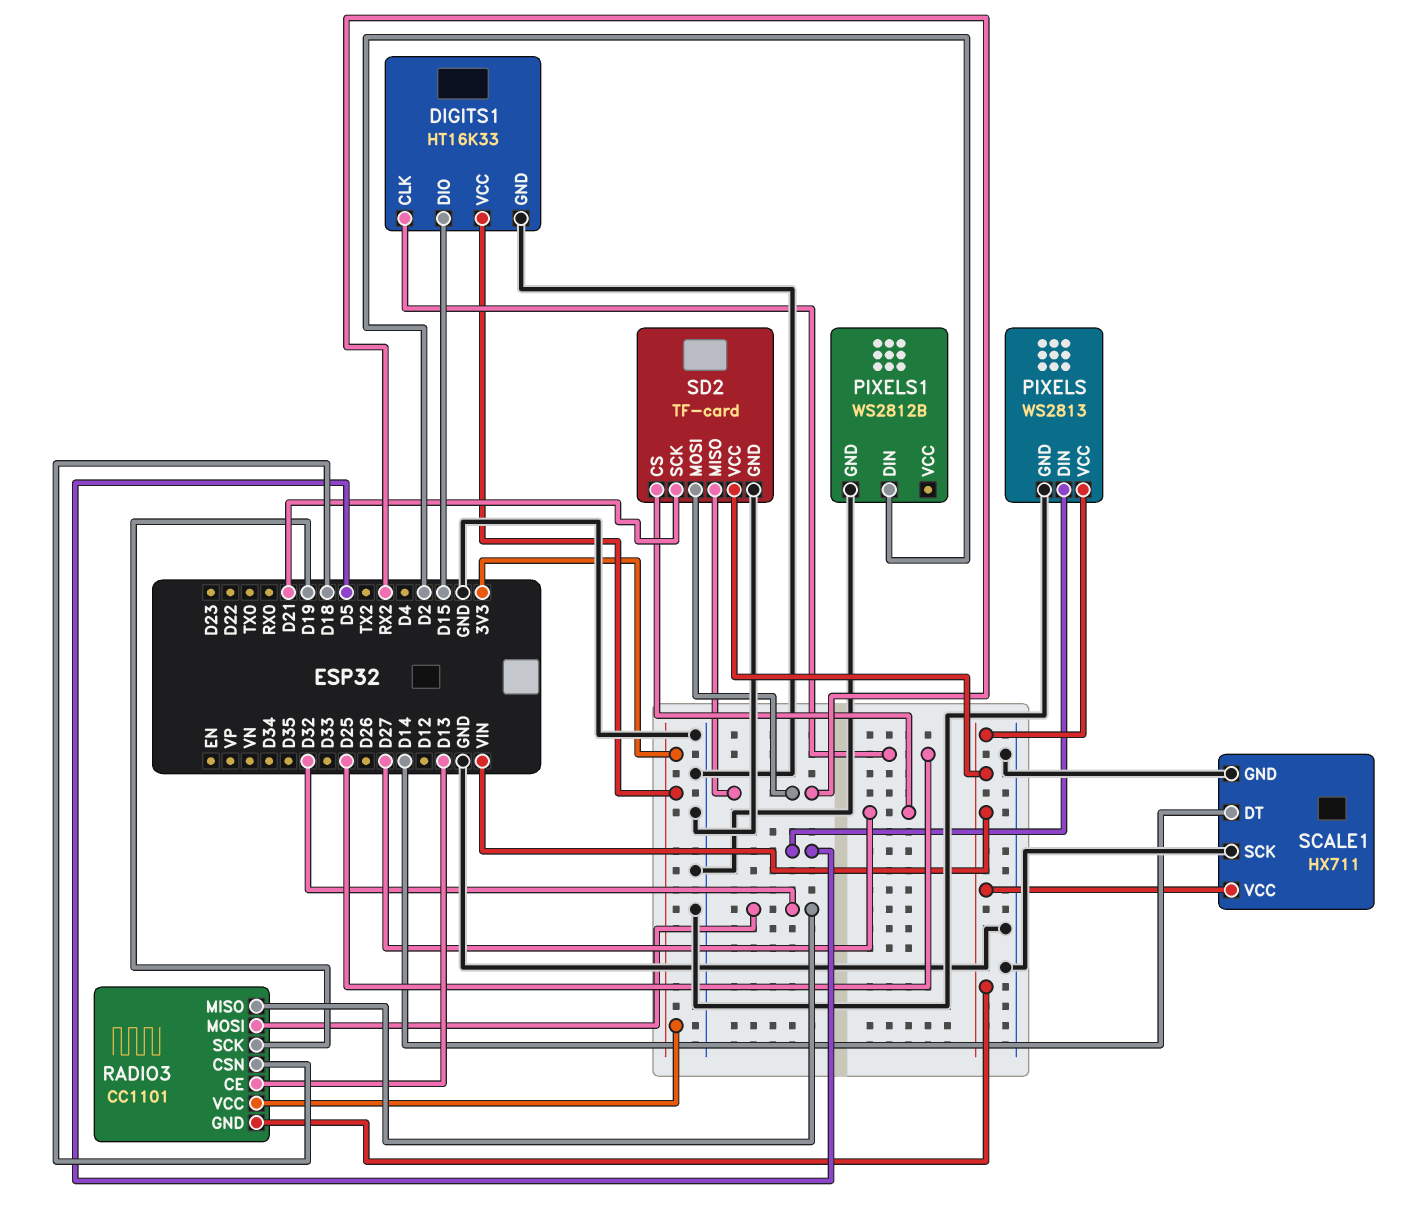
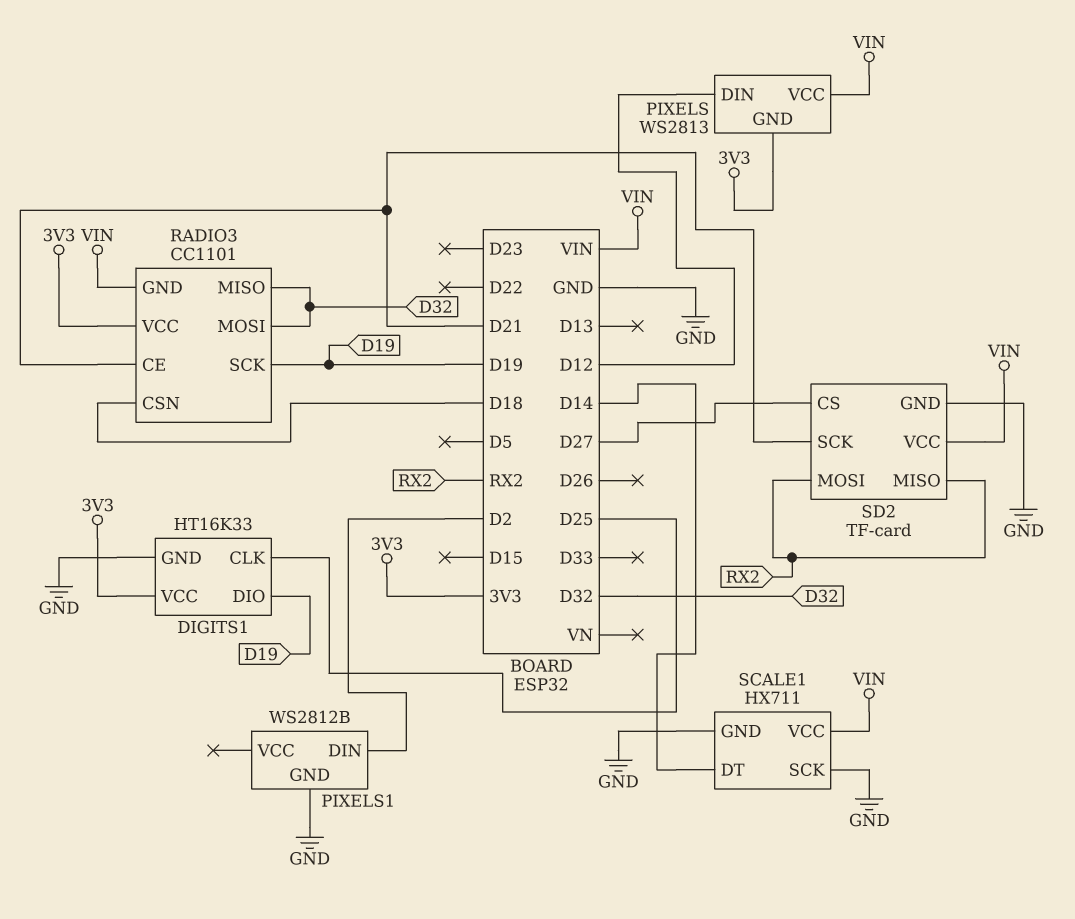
DIGITS1 pin DIO: D15 -> D19
PIXELS pin DIN: D5 -> D12
PIXELS pin GND: GND -> 3V3
RADIO3 pin CE: D13 -> D21

